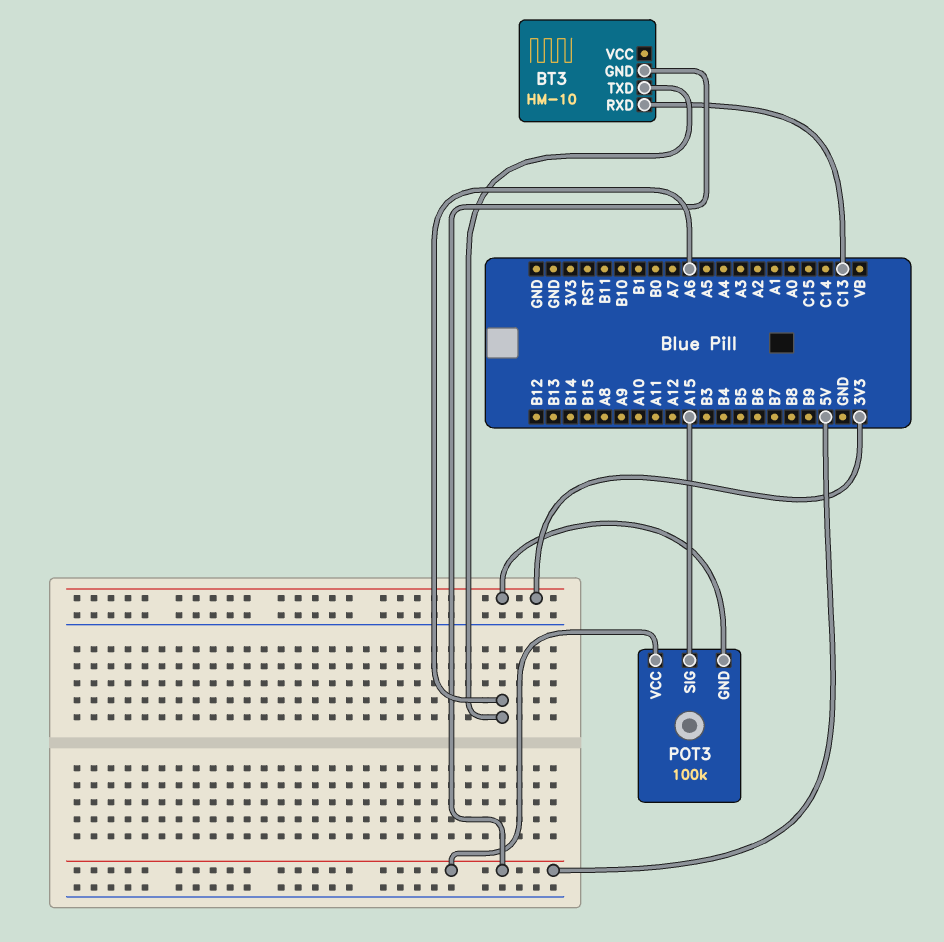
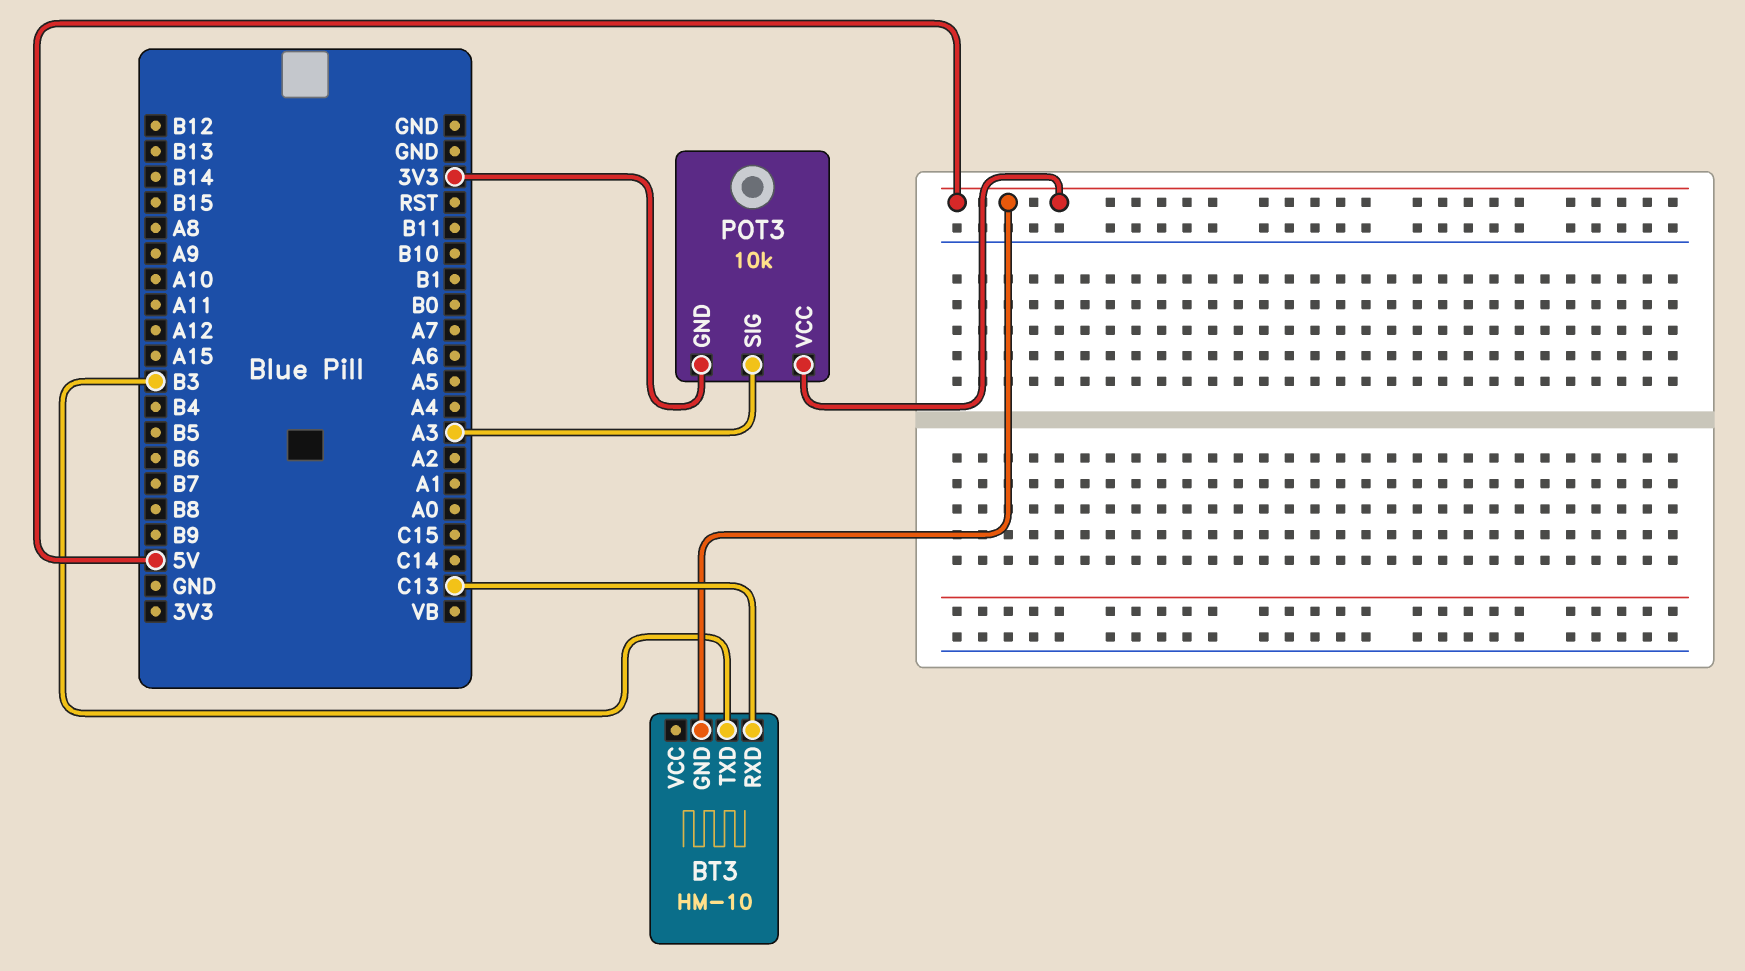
BT3 pin TXD: A6 -> B3
POT3: 100k -> 10k
POT3 pin SIG: A15 -> A3

